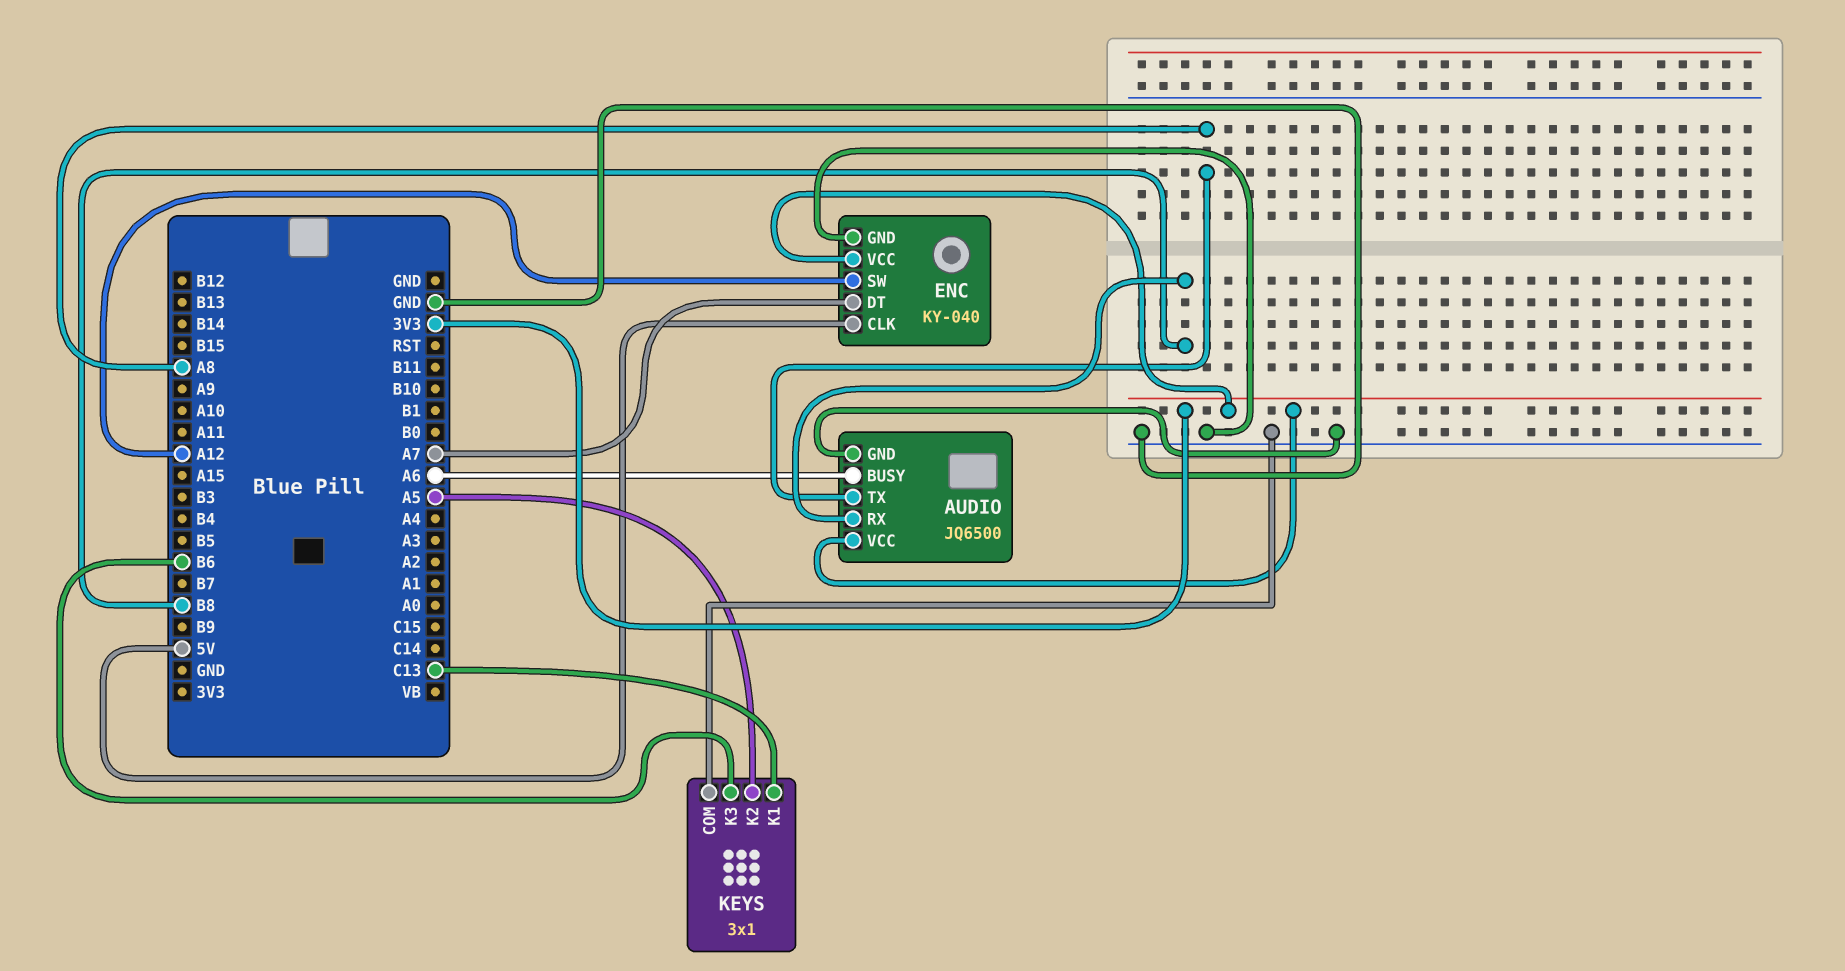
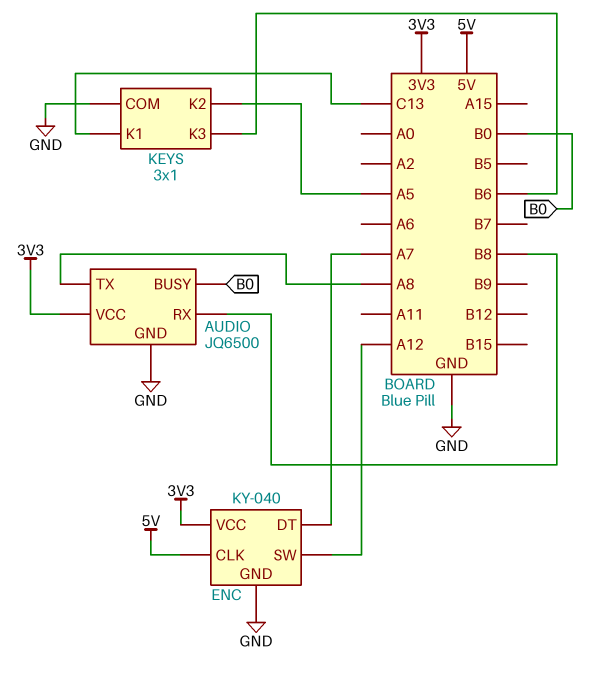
AUDIO pin BUSY: A6 -> B0

